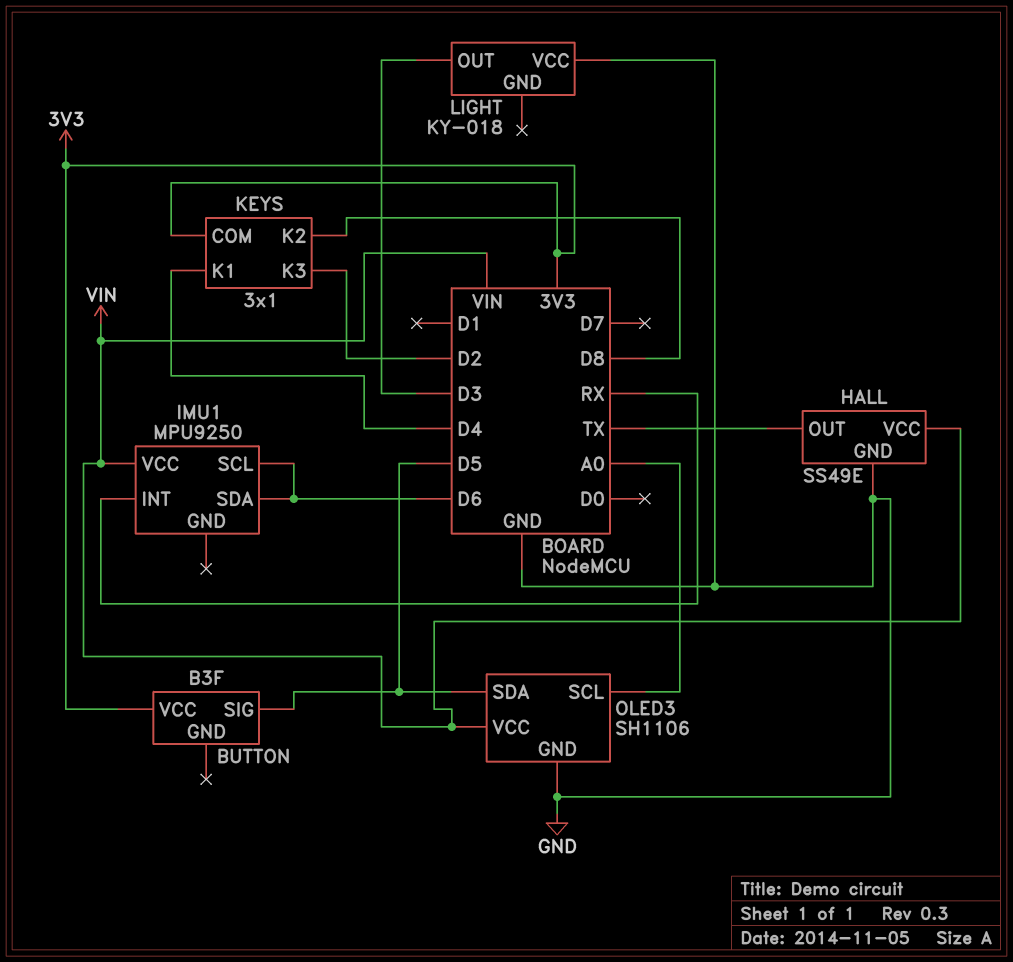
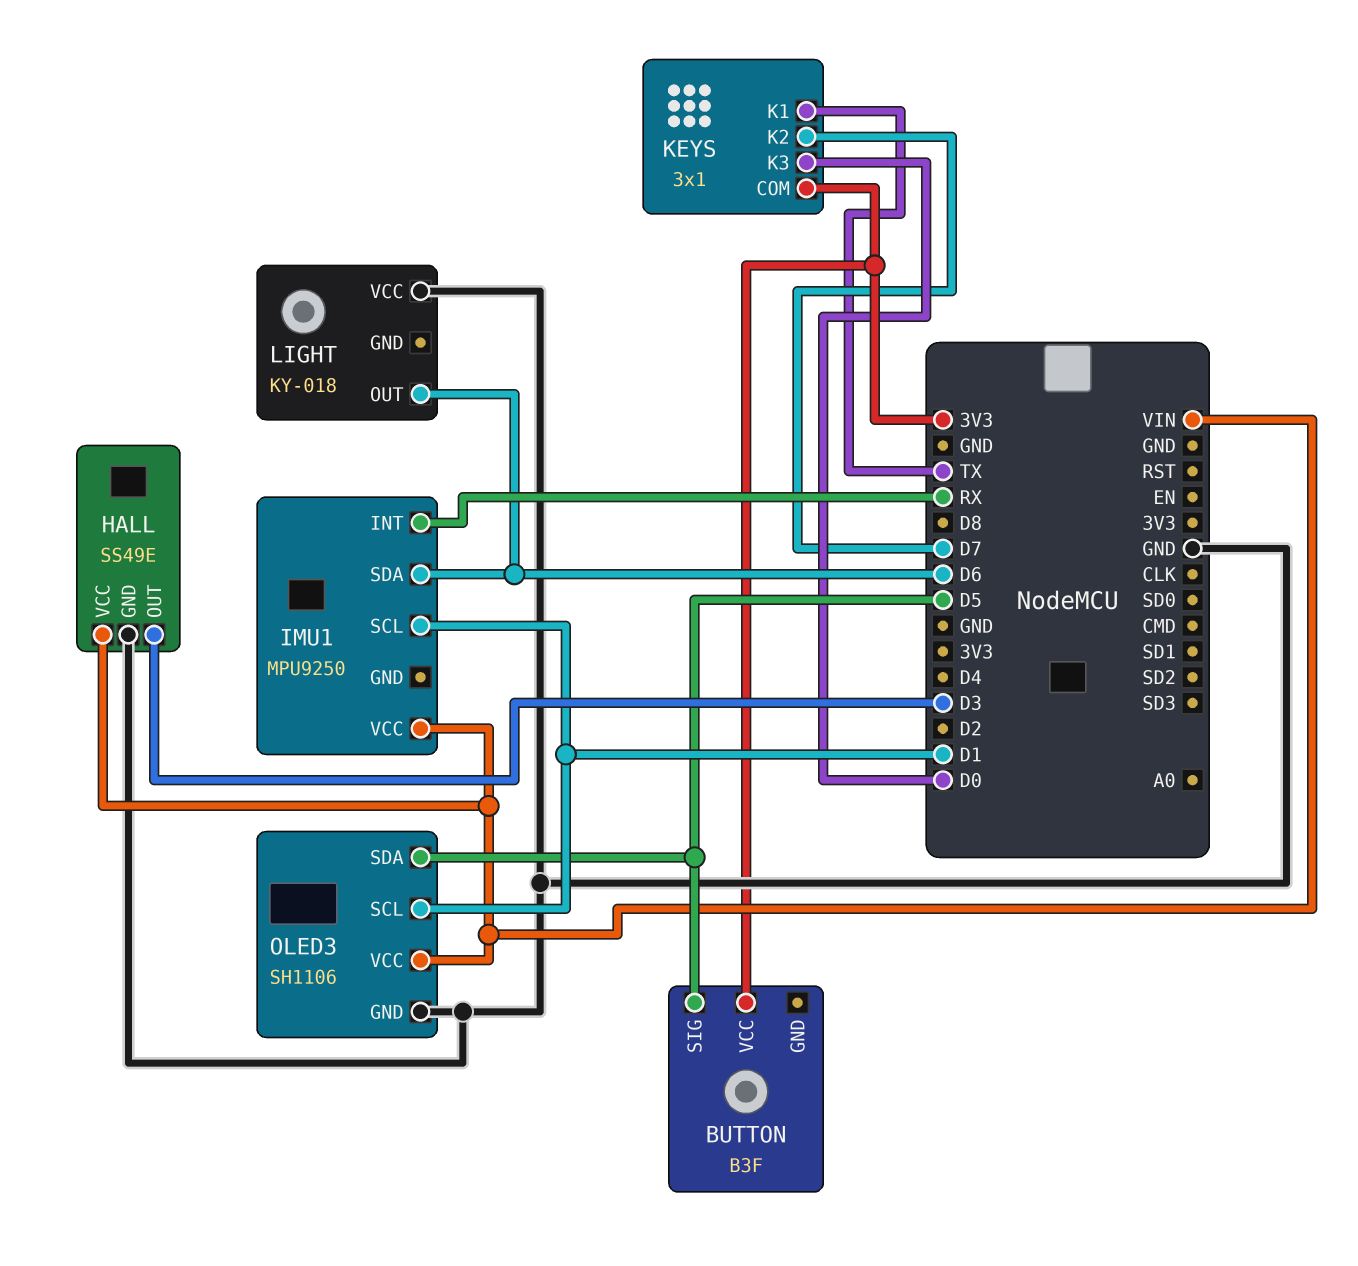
HALL pin OUT: TX -> D3
IMU1 pin SCL: D6 -> D1
KEYS pin K1: D4 -> TX
KEYS pin K2: D8 -> D7
KEYS pin K3: D2 -> D0
LIGHT pin OUT: D3 -> D6
OLED3 pin SCL: A0 -> D1

